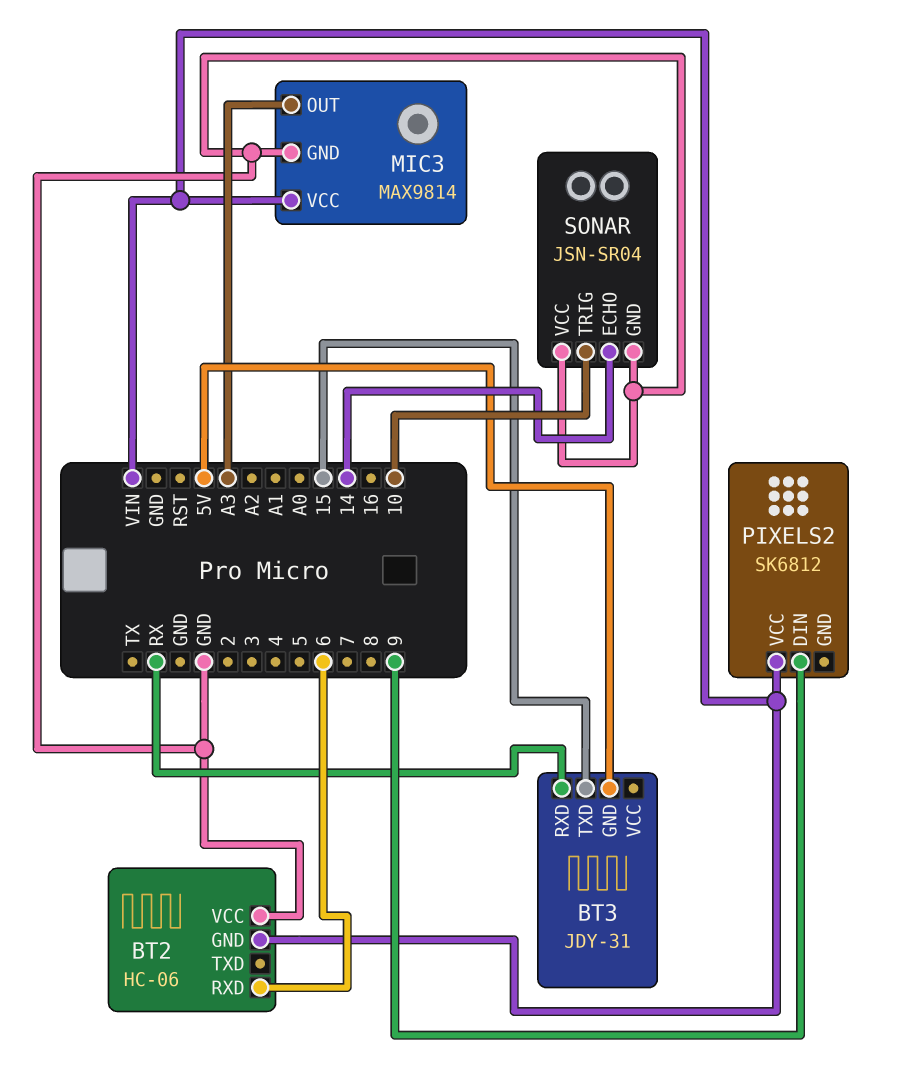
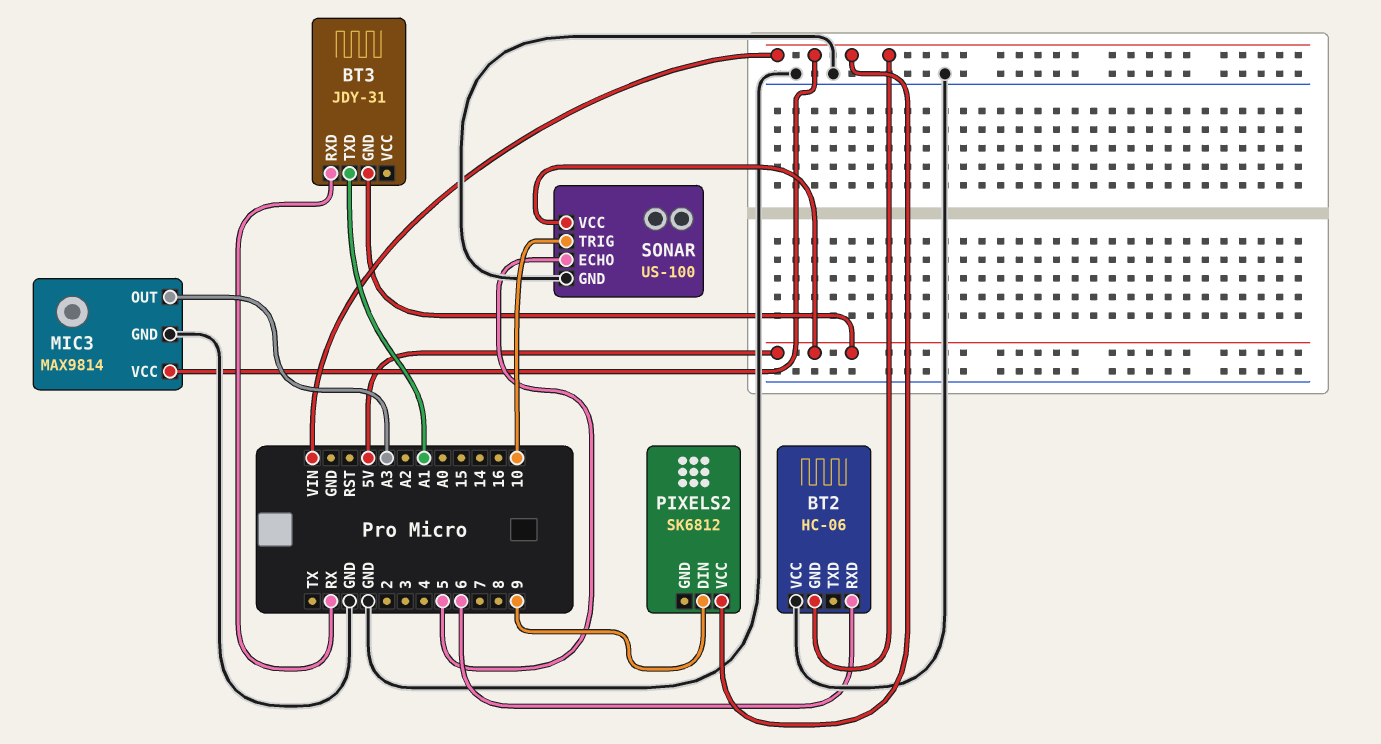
BT3 pin TXD: 15 -> A1
SONAR: JSN-SR04 -> US-100
SONAR pin ECHO: 14 -> 5
SONAR pin VCC: GND -> 5V

